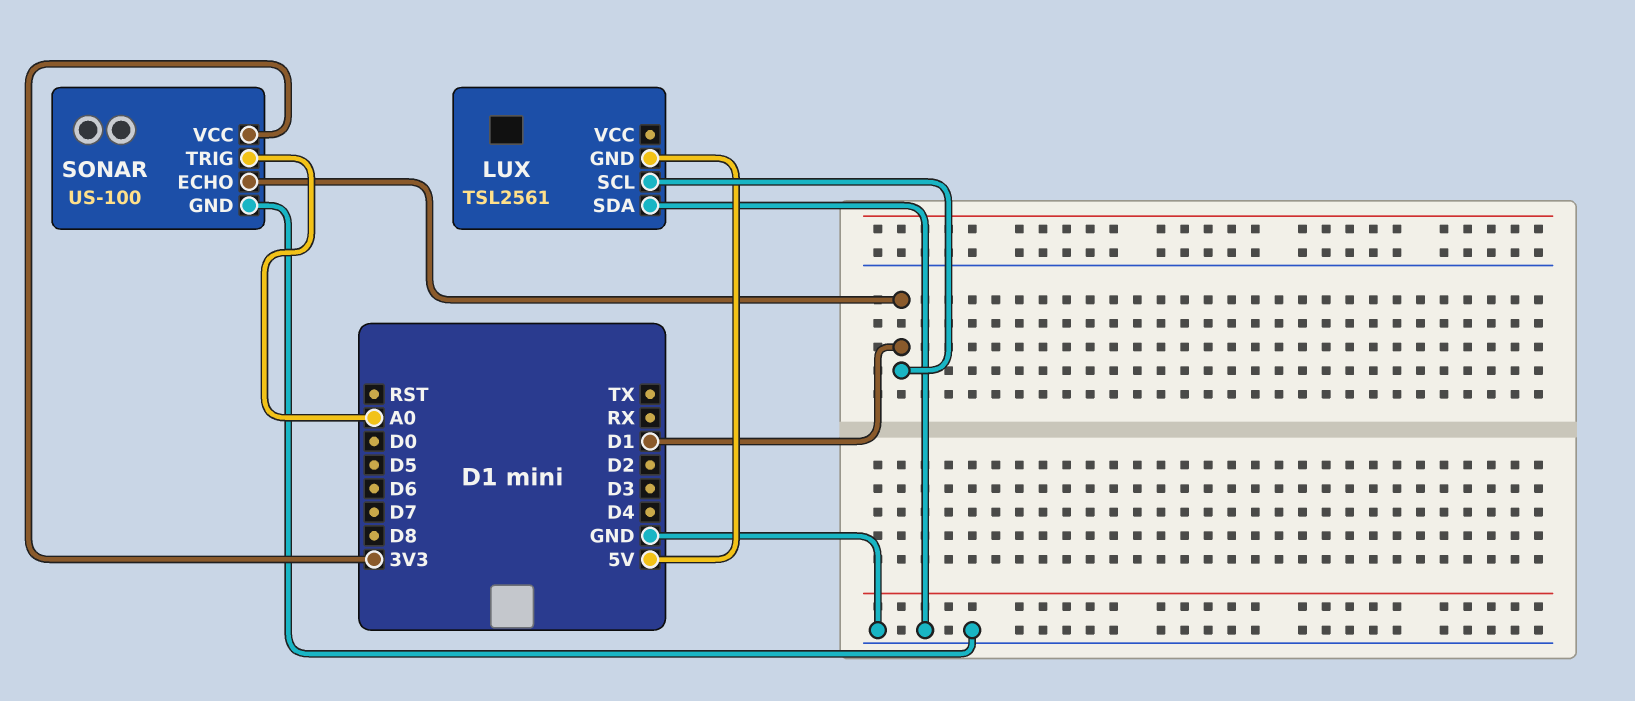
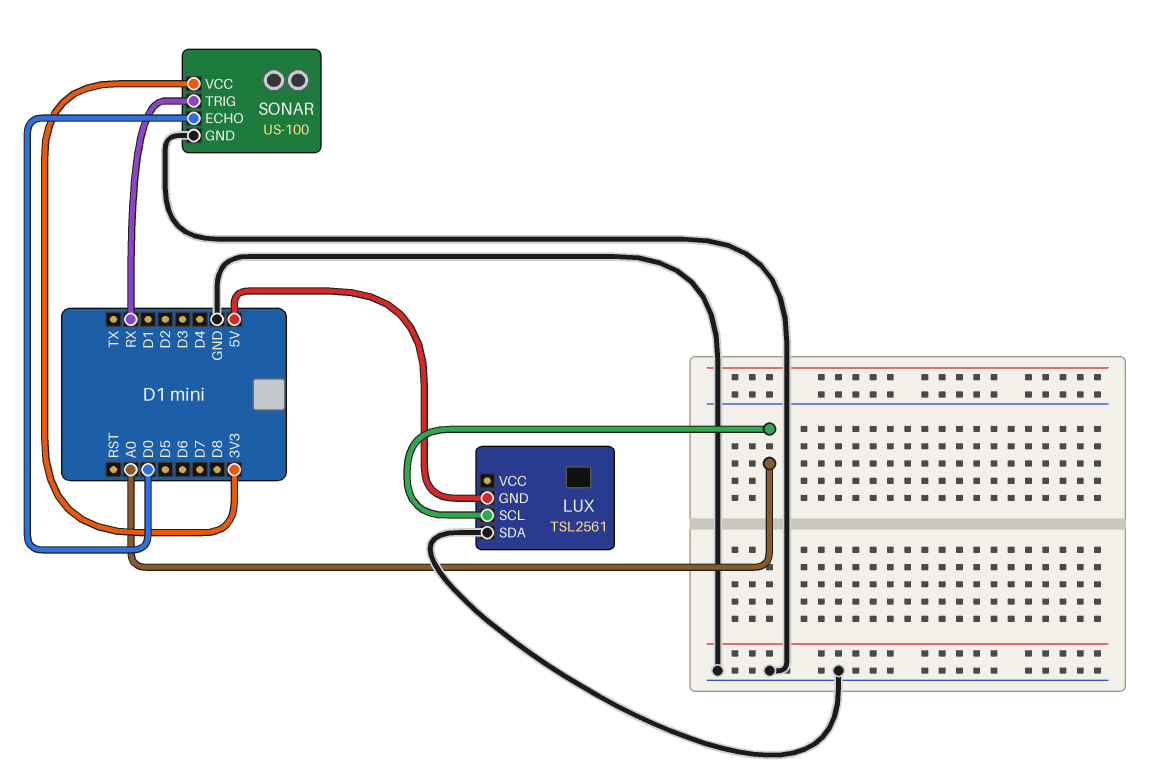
LUX pin SCL: D1 -> A0
SONAR pin ECHO: D1 -> D0
SONAR pin TRIG: A0 -> RX

